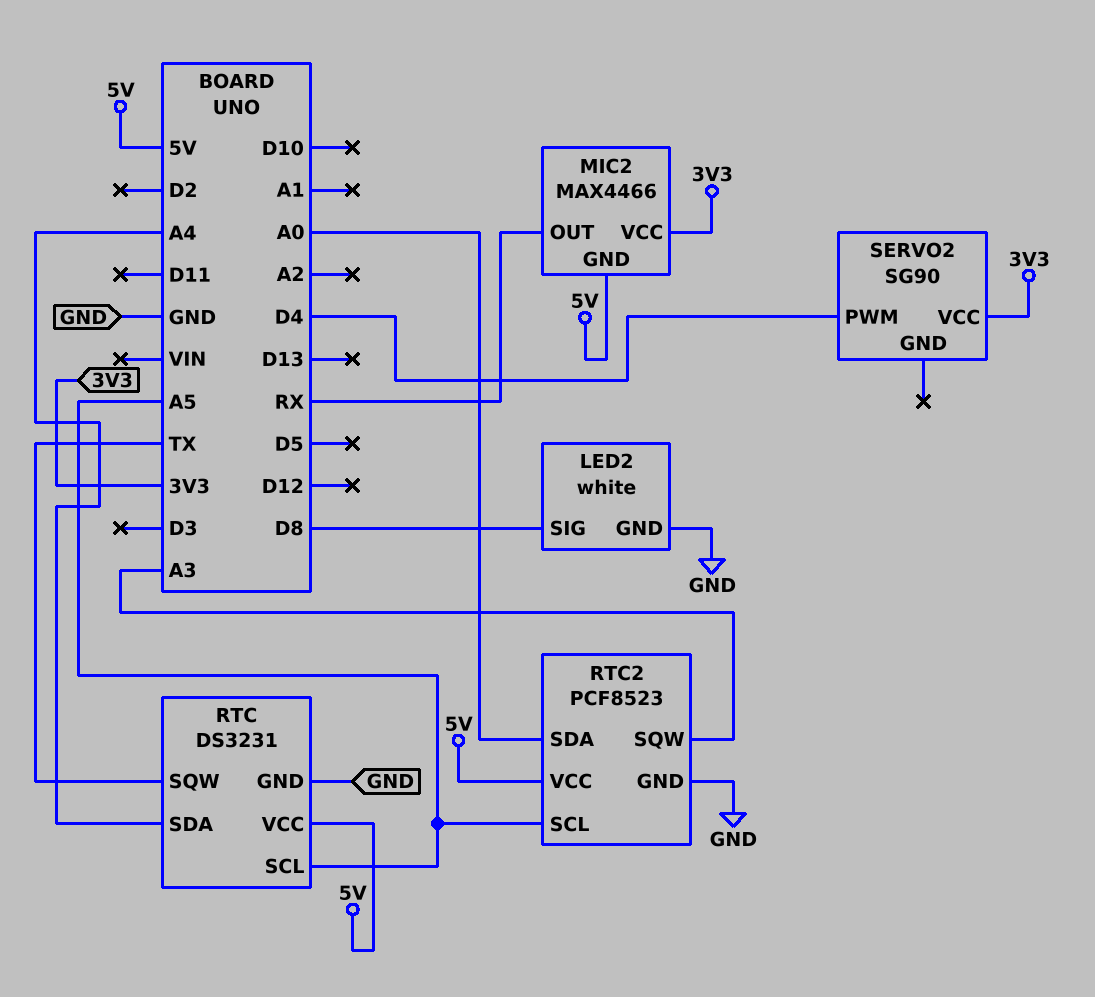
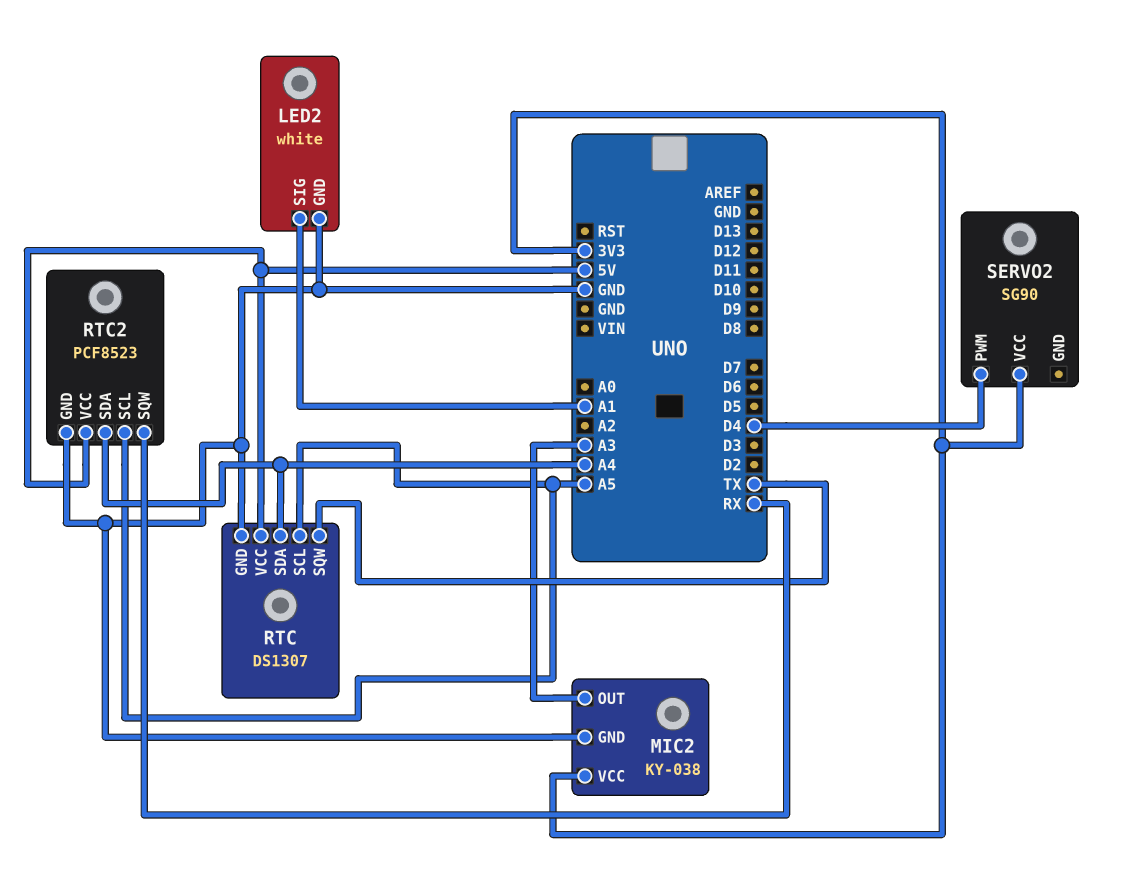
LED2 pin SIG: D8 -> A1
MIC2: MAX4466 -> KY-038
MIC2 pin GND: 5V -> GND
MIC2 pin OUT: RX -> A3
RTC: DS3231 -> DS1307
RTC2 pin SDA: A0 -> A4
RTC2 pin SQW: A3 -> RX

